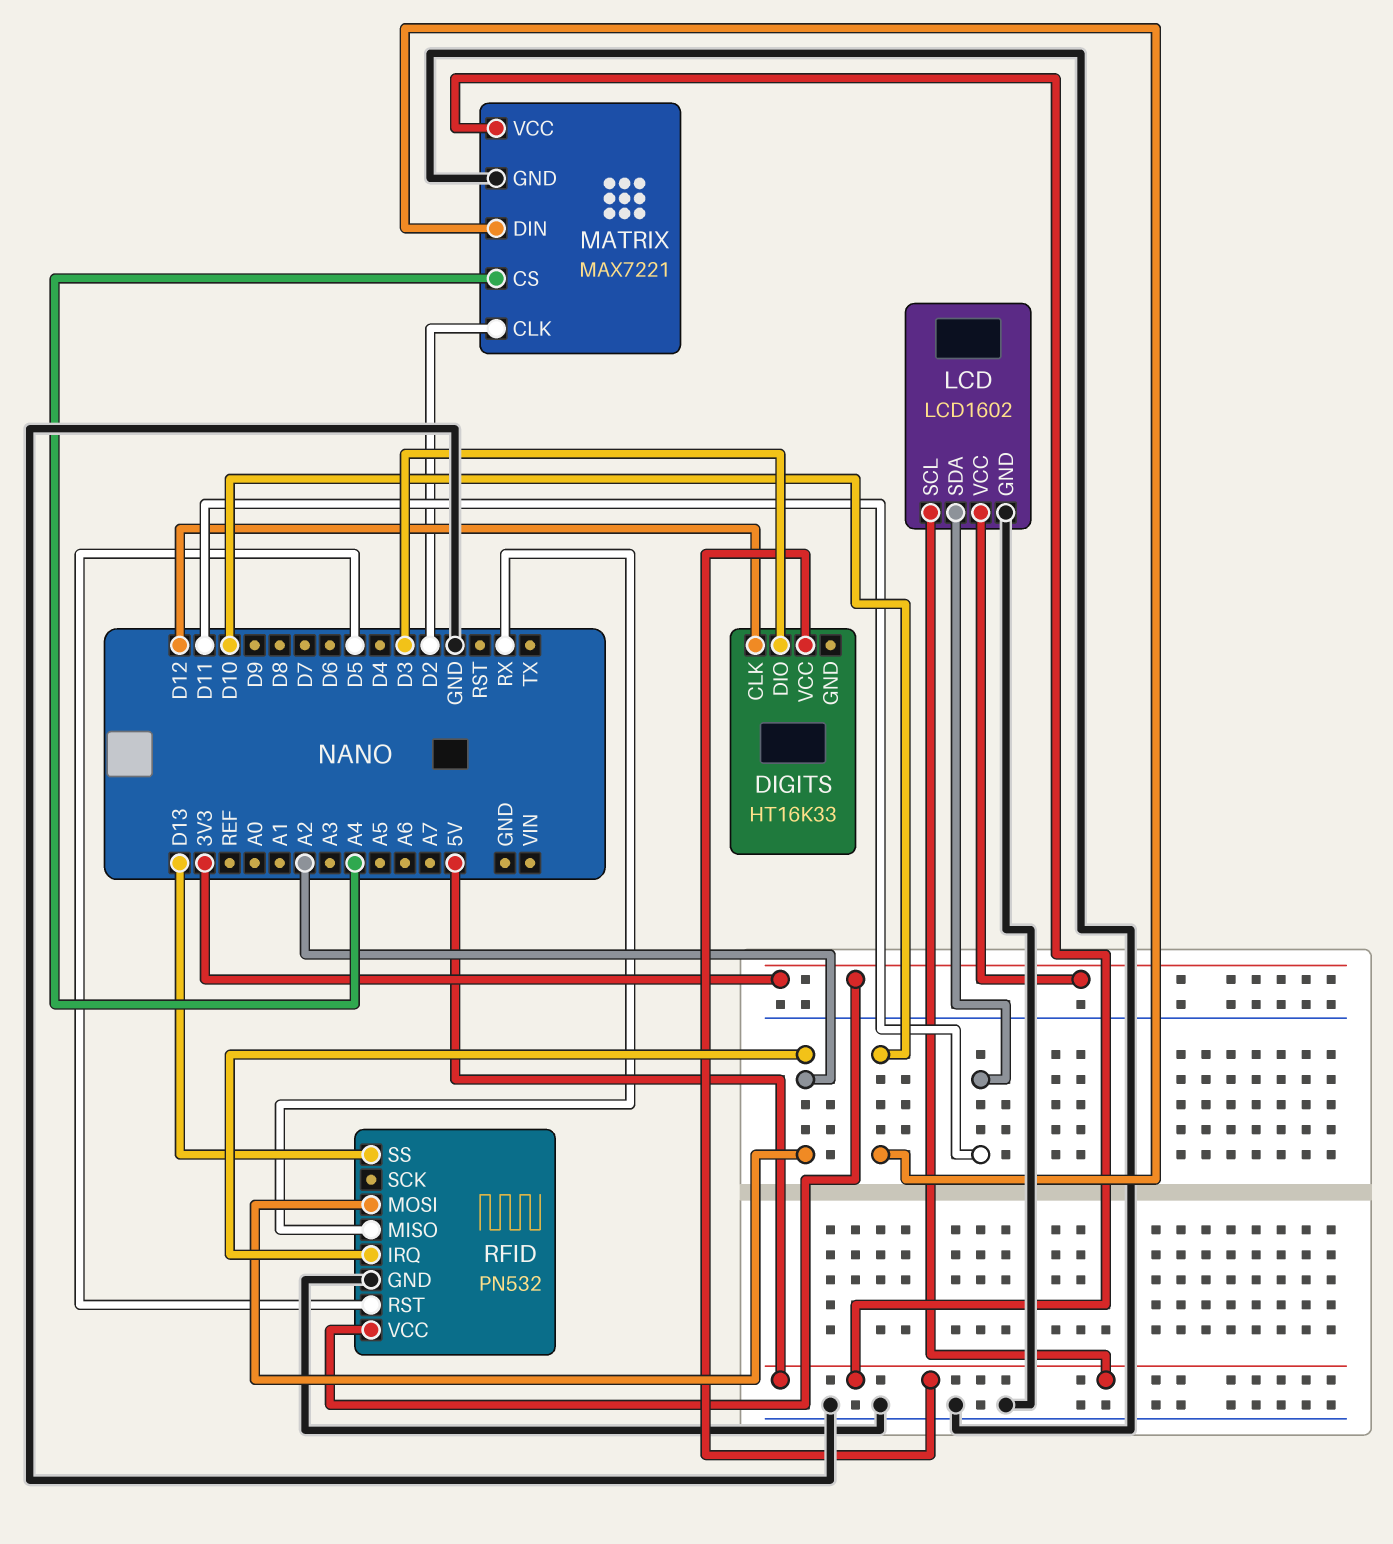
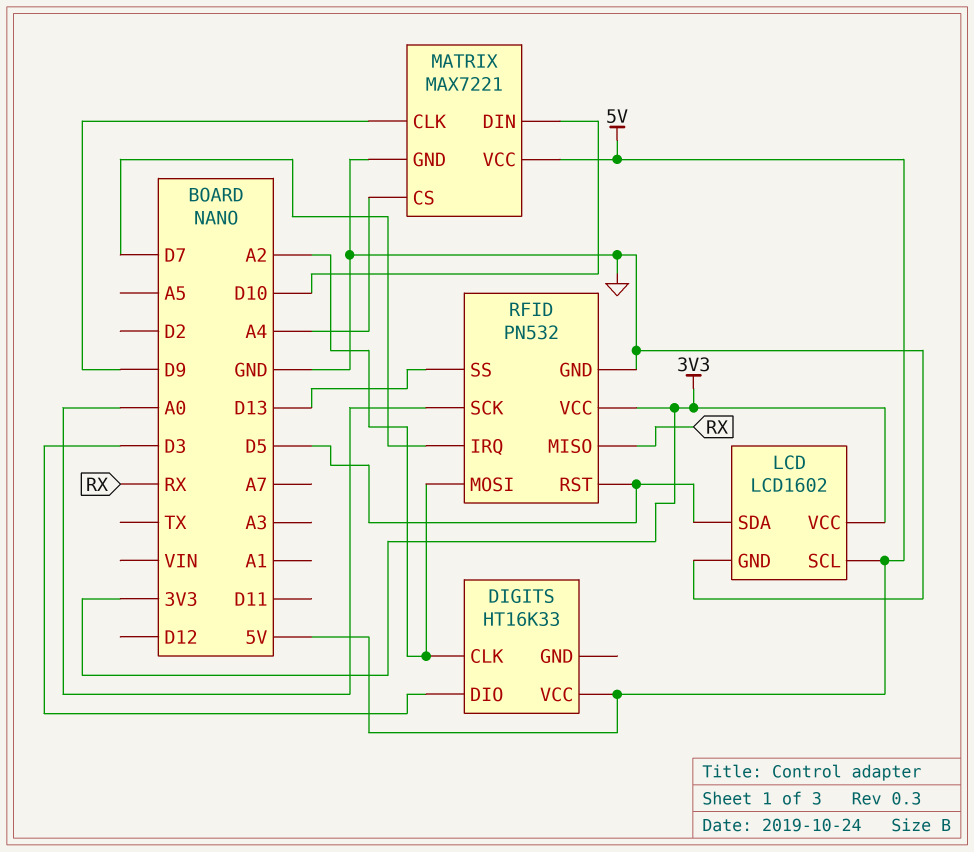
DIGITS pin CLK: D12 -> A2
LCD pin SDA: D11 -> D5
MATRIX pin CLK: D2 -> D9
RFID pin IRQ: A2 -> D7
RFID pin SCK: none -> A0

